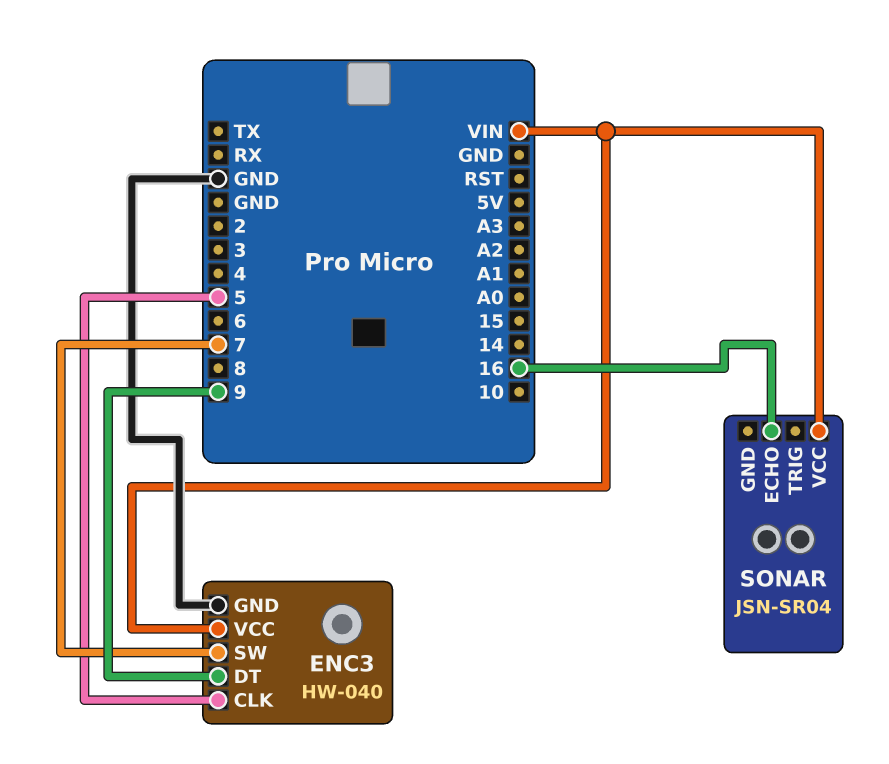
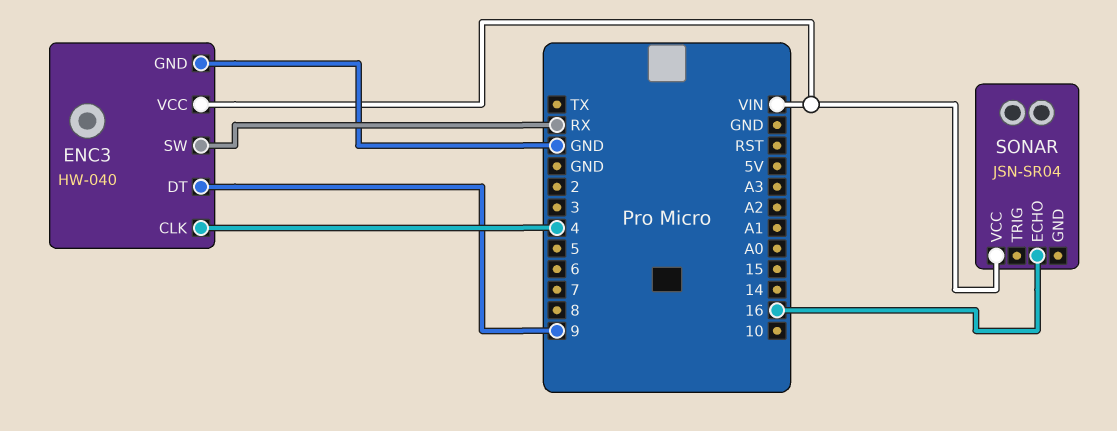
ENC3 pin CLK: 5 -> 4
ENC3 pin SW: 7 -> RX

